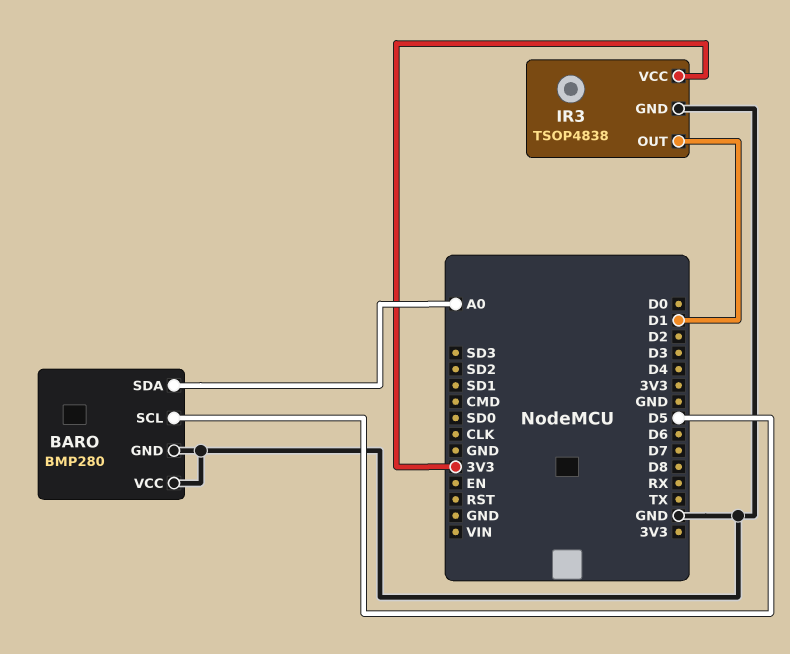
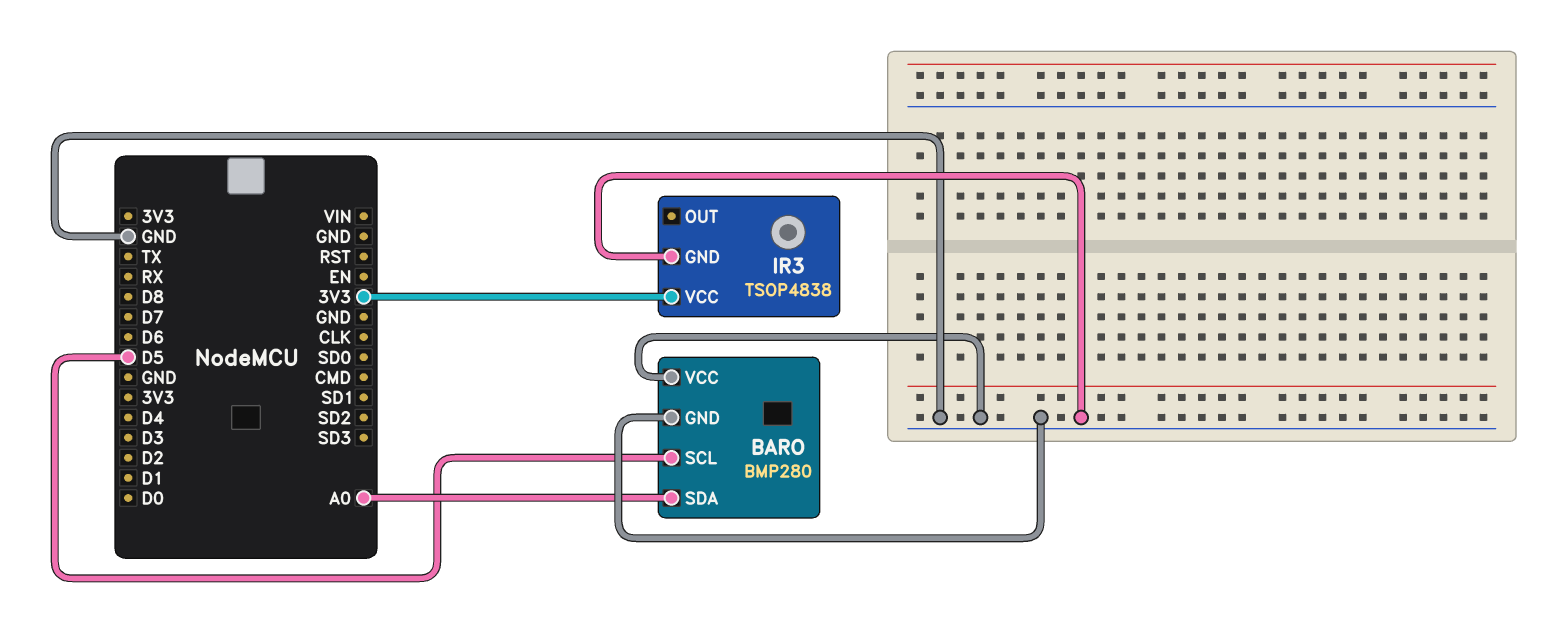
IR3 pin OUT: D1 -> none

